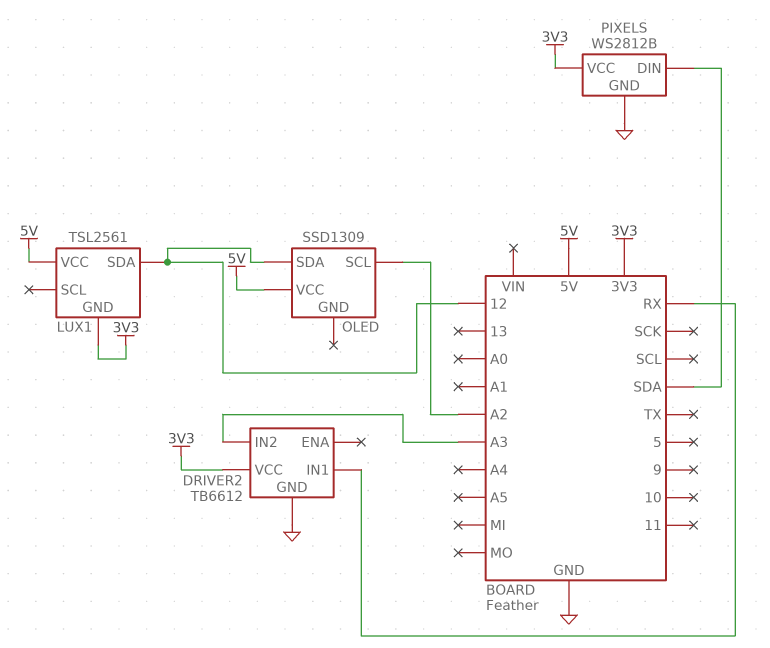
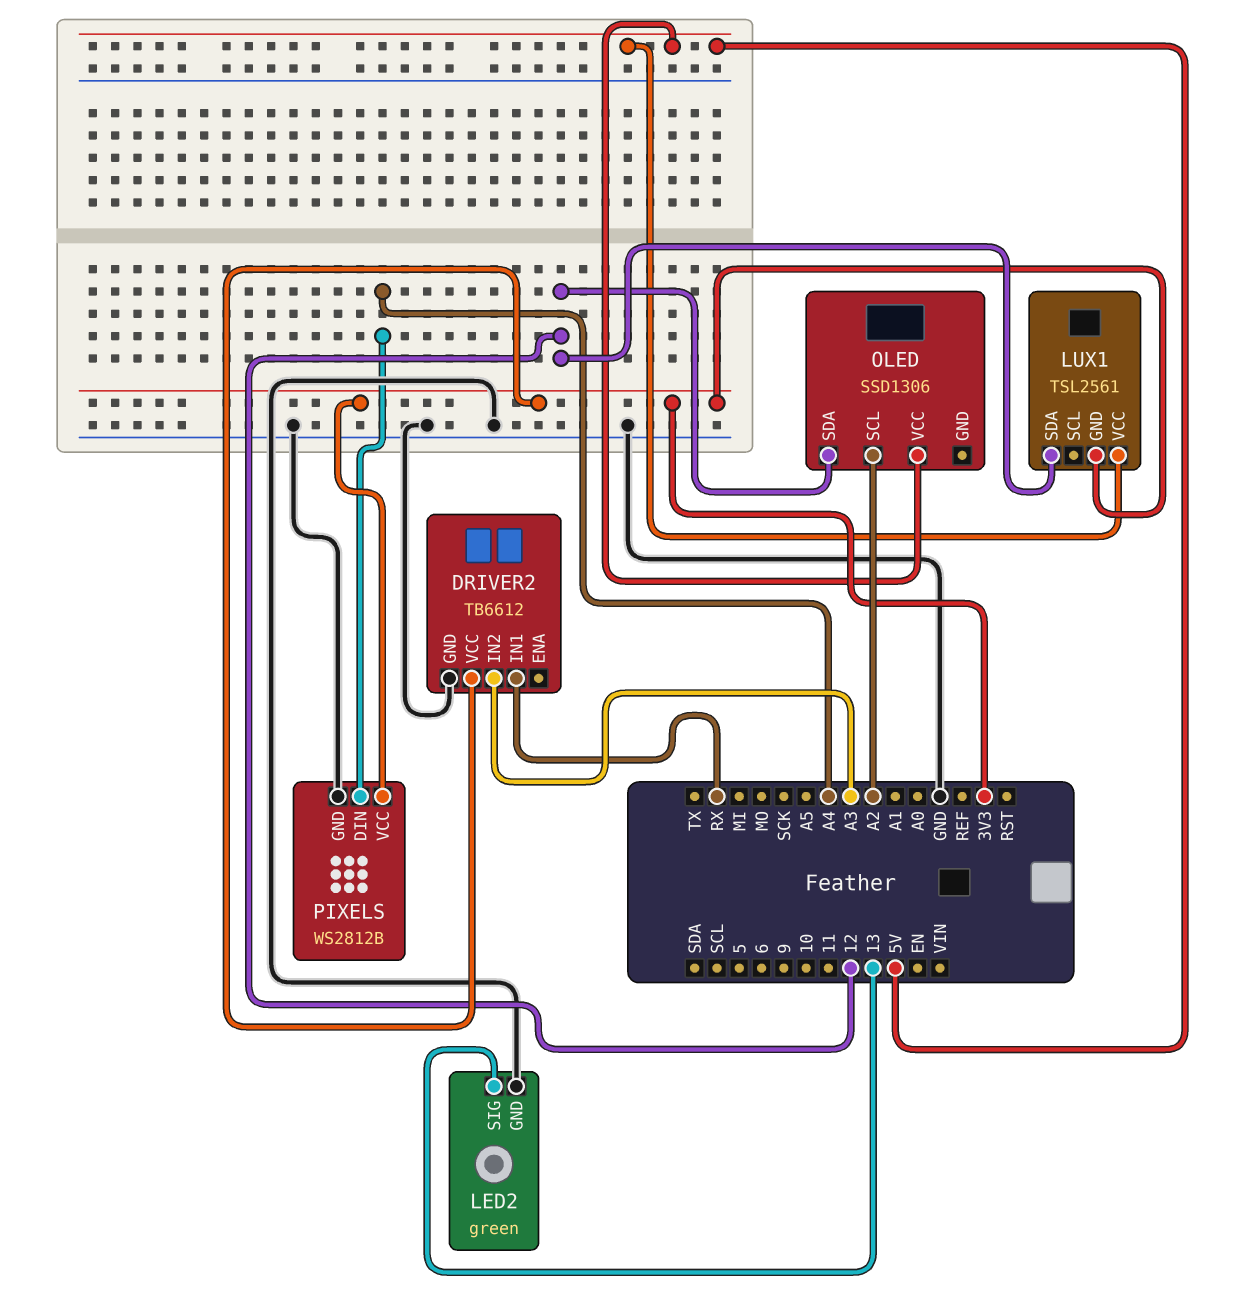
LED2: none -> green
LED2 pin GND: none -> GND
LED2 pin SIG: none -> 13
OLED: SSD1309 -> SSD1306
PIXELS pin DIN: SDA -> A4

